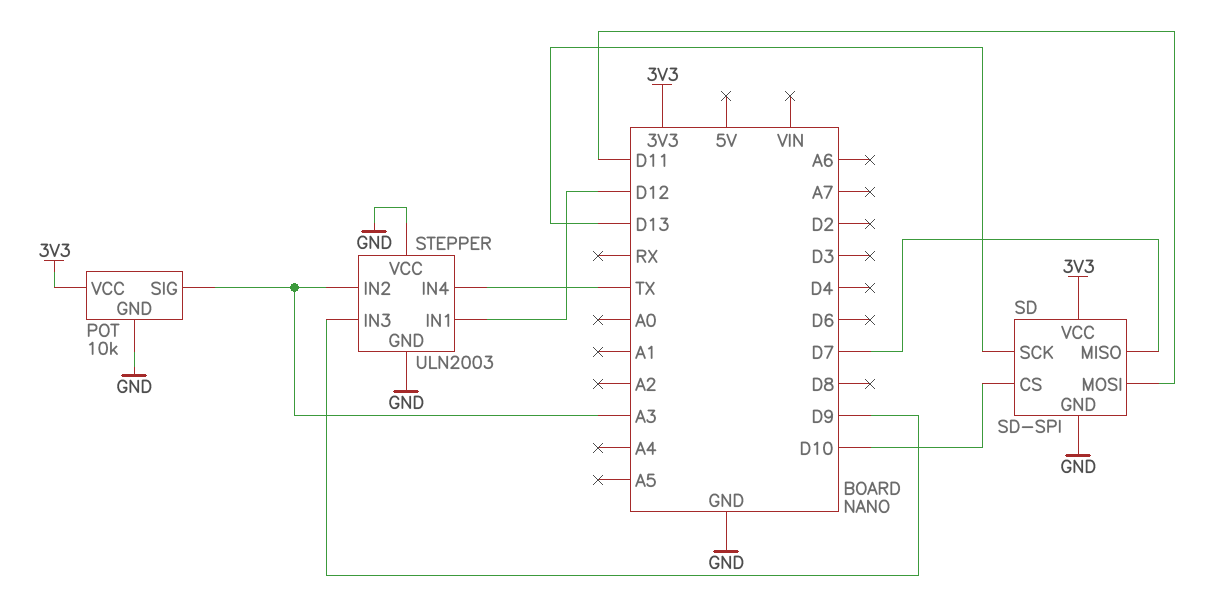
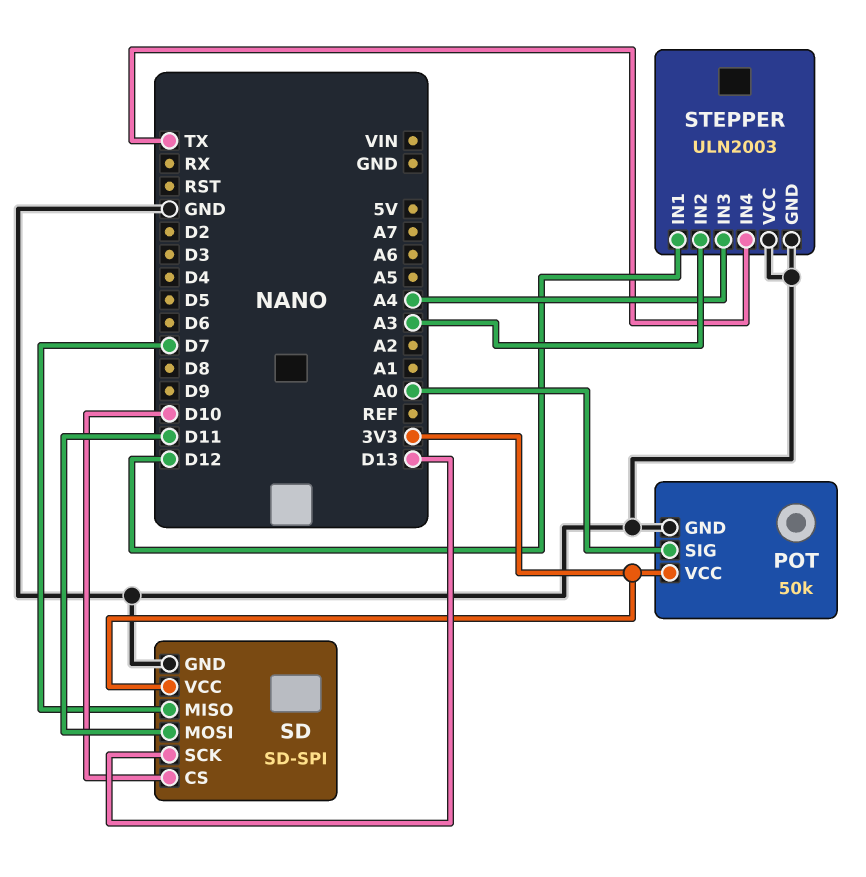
POT: 10k -> 50k
POT pin SIG: A3 -> A0
STEPPER pin IN3: D9 -> A4

